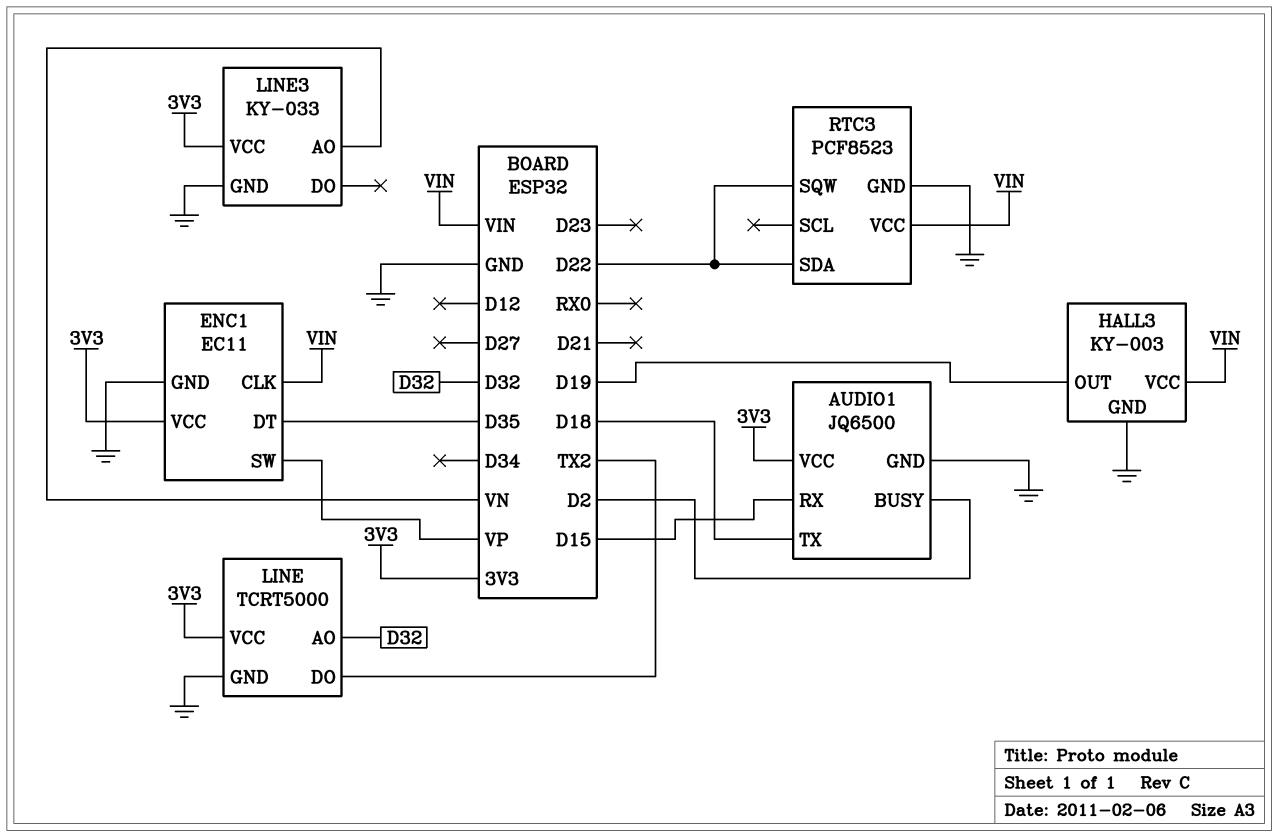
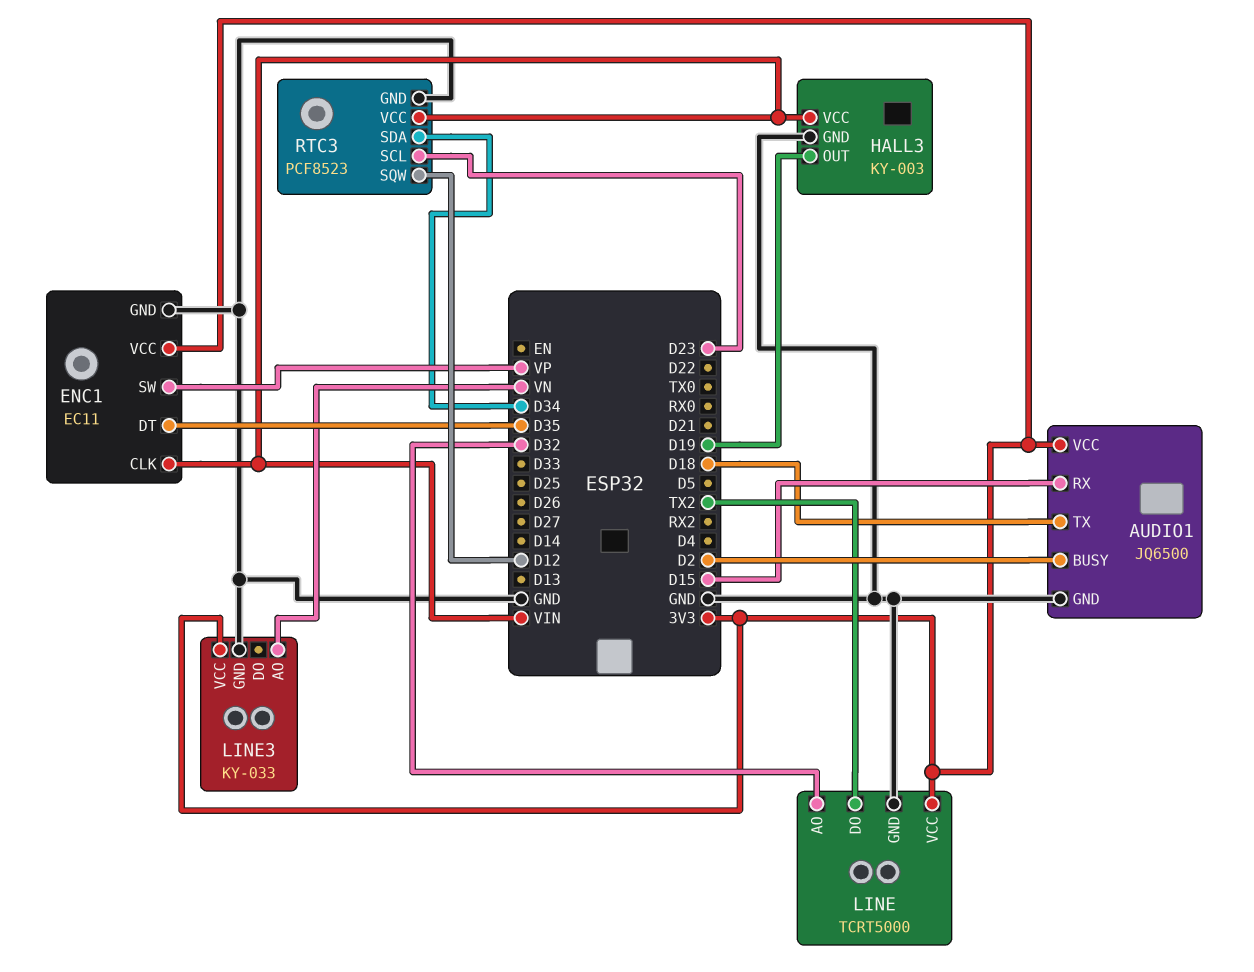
RTC3 pin SCL: none -> D23
RTC3 pin SDA: D22 -> D34
RTC3 pin SQW: D22 -> D12

